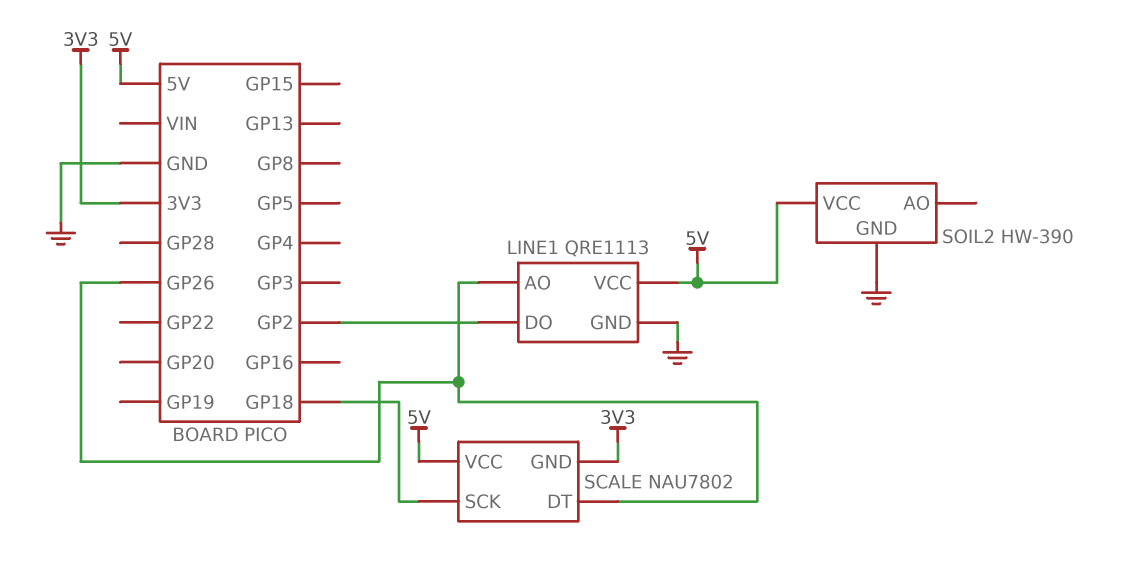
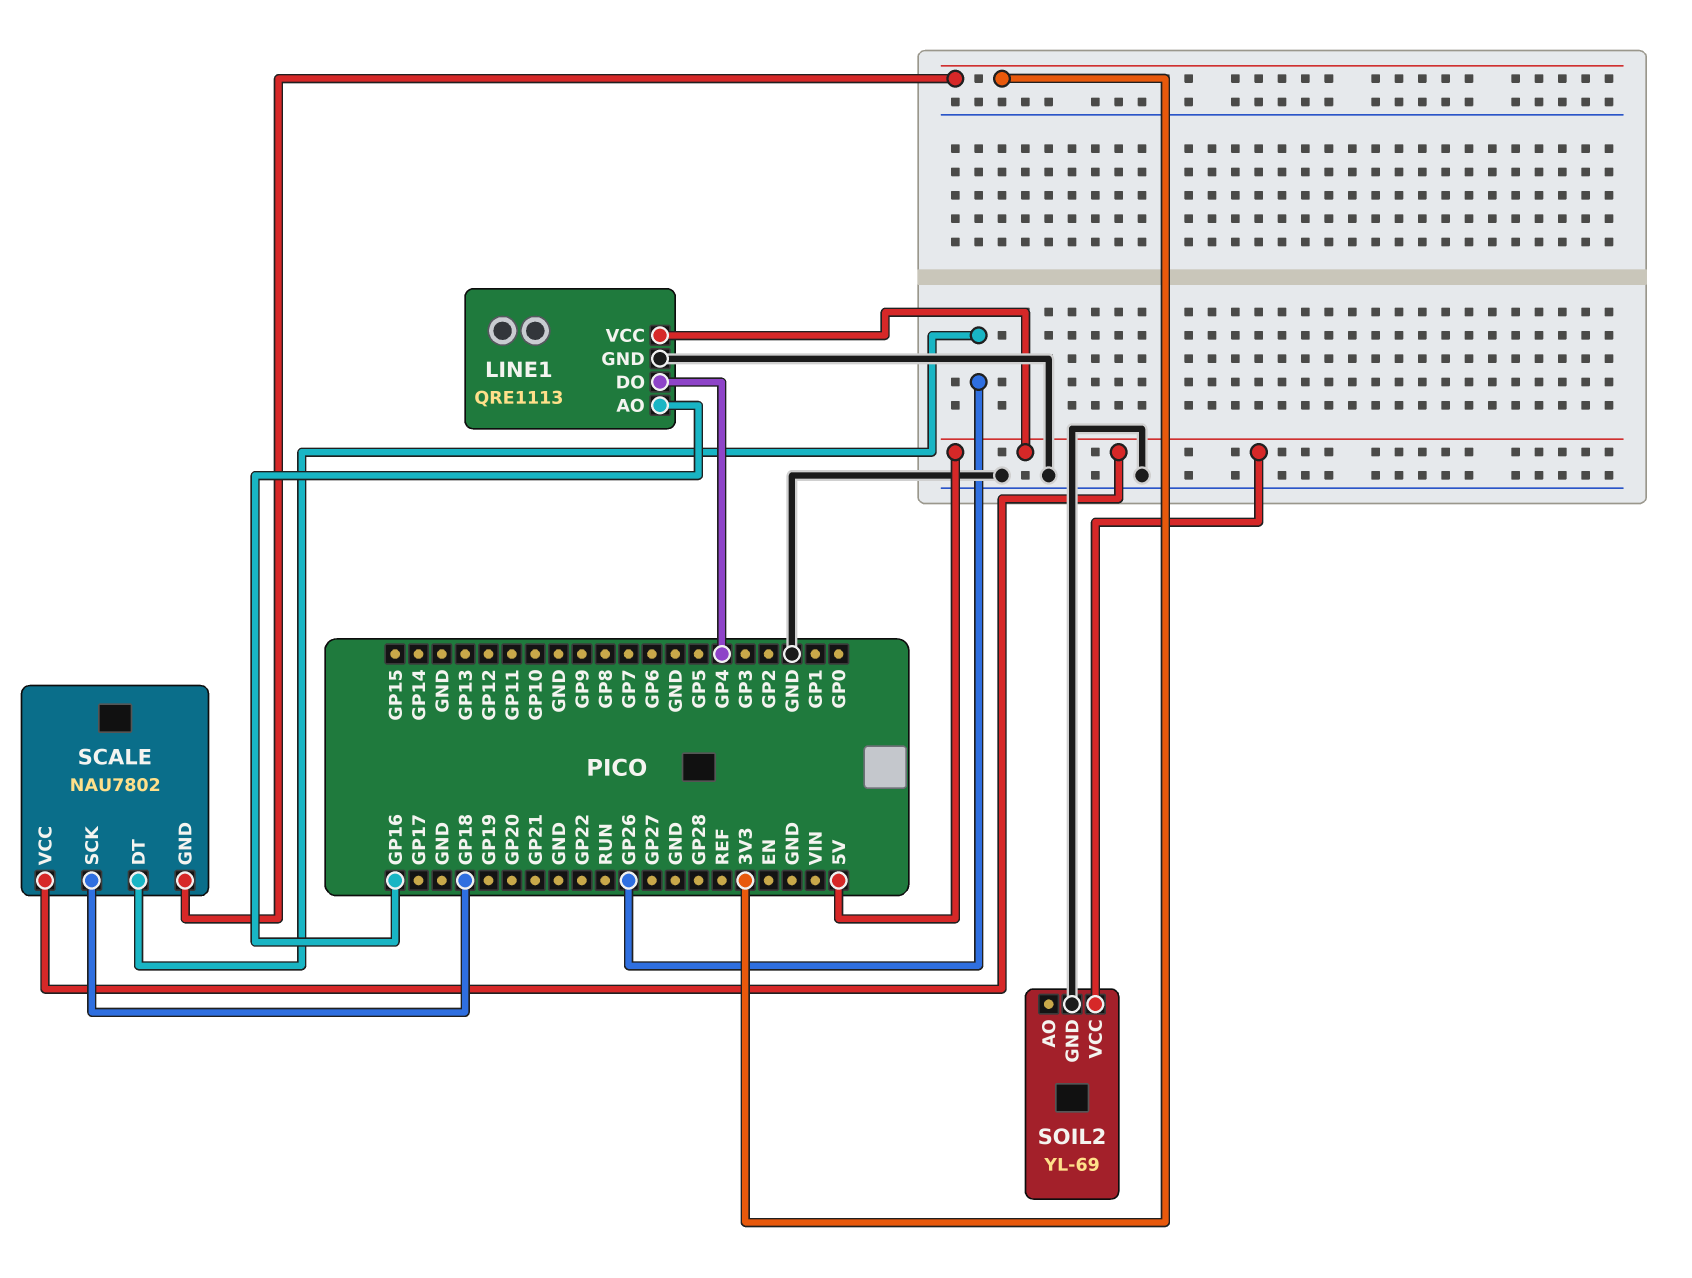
LINE1 pin AO: GP26 -> GP16
LINE1 pin DO: GP2 -> GP4
SOIL2: HW-390 -> YL-69

